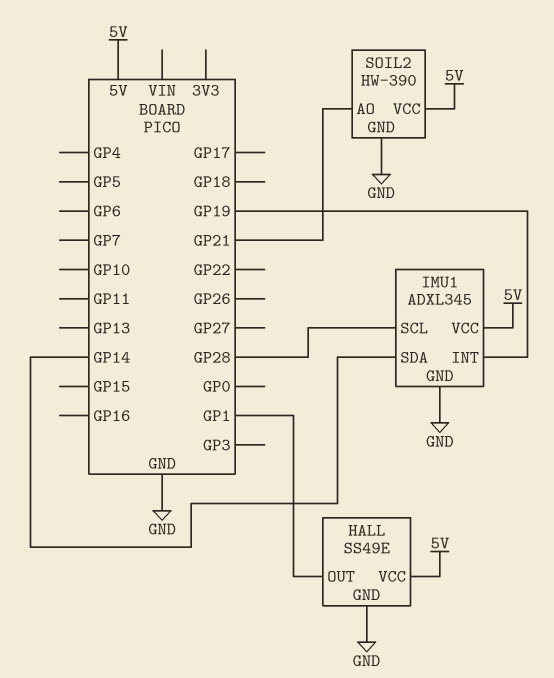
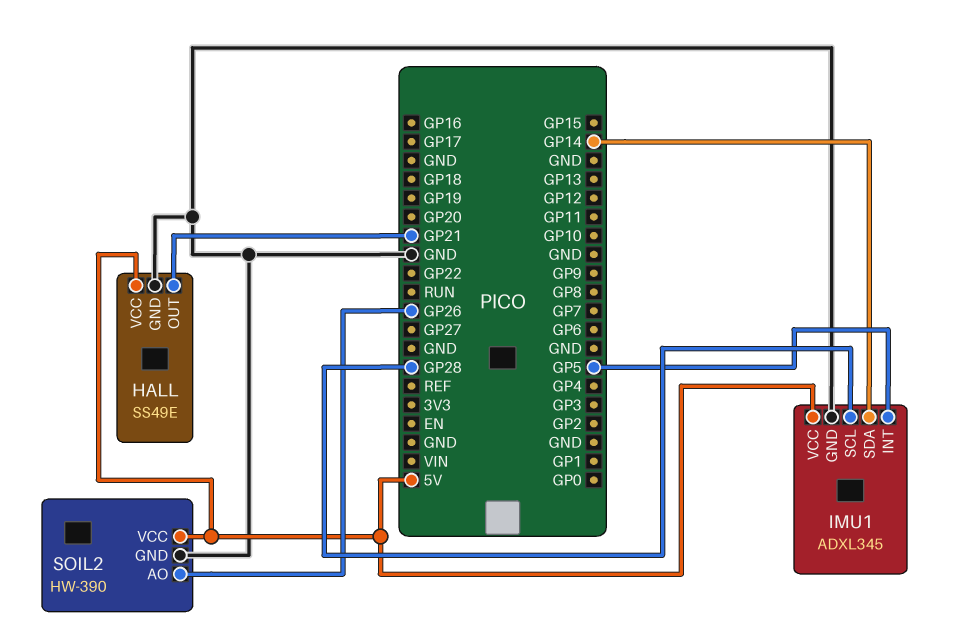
HALL pin OUT: GP1 -> GP21
IMU1 pin INT: GP19 -> GP5
SOIL2 pin AO: GP21 -> GP26

